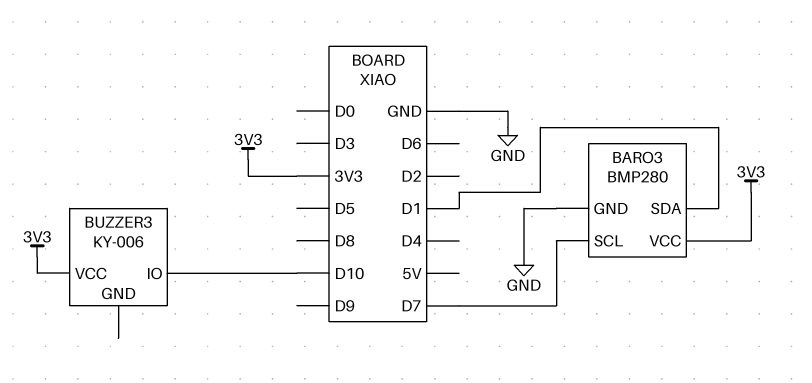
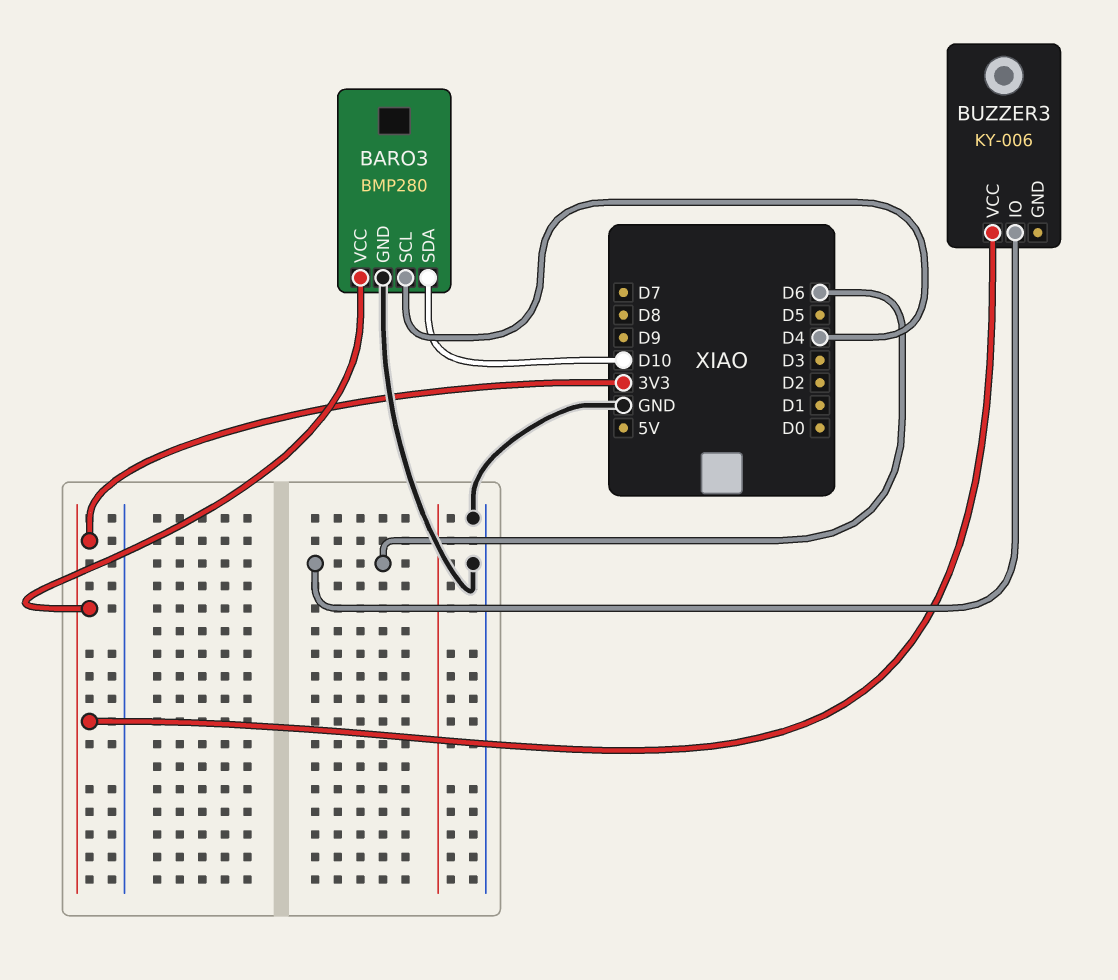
BARO3 pin SCL: D7 -> D4
BARO3 pin SDA: D1 -> D10
BUZZER3 pin IO: D10 -> D6

